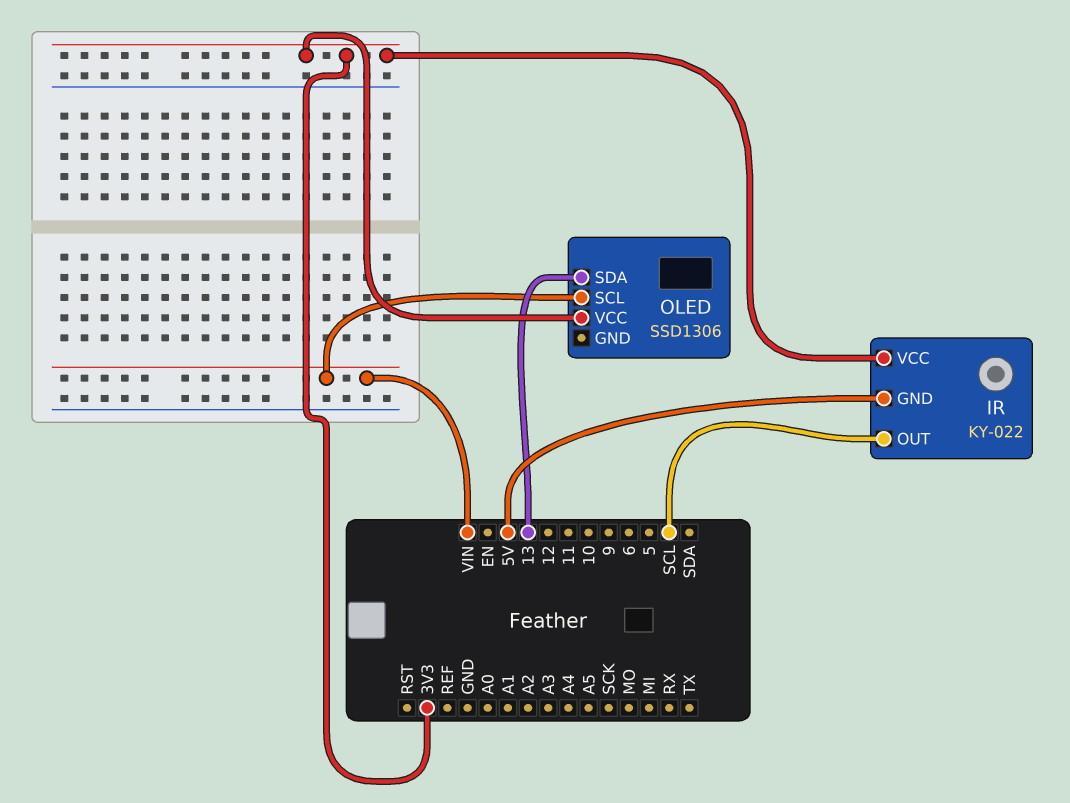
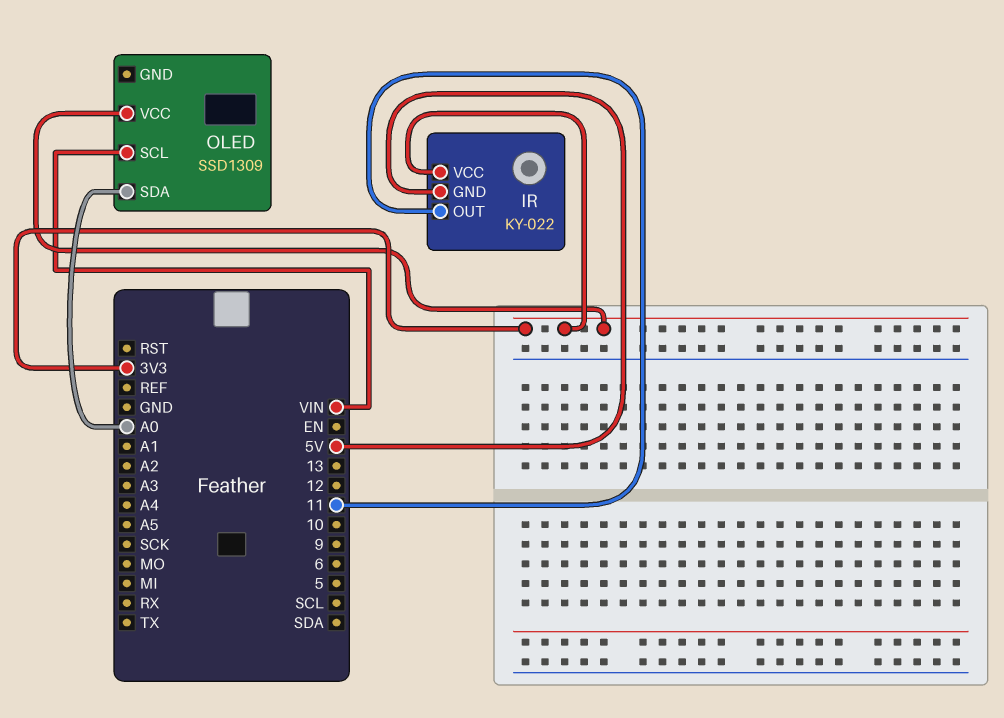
IR pin OUT: SCL -> 11
OLED: SSD1306 -> SSD1309
OLED pin SDA: 13 -> A0

